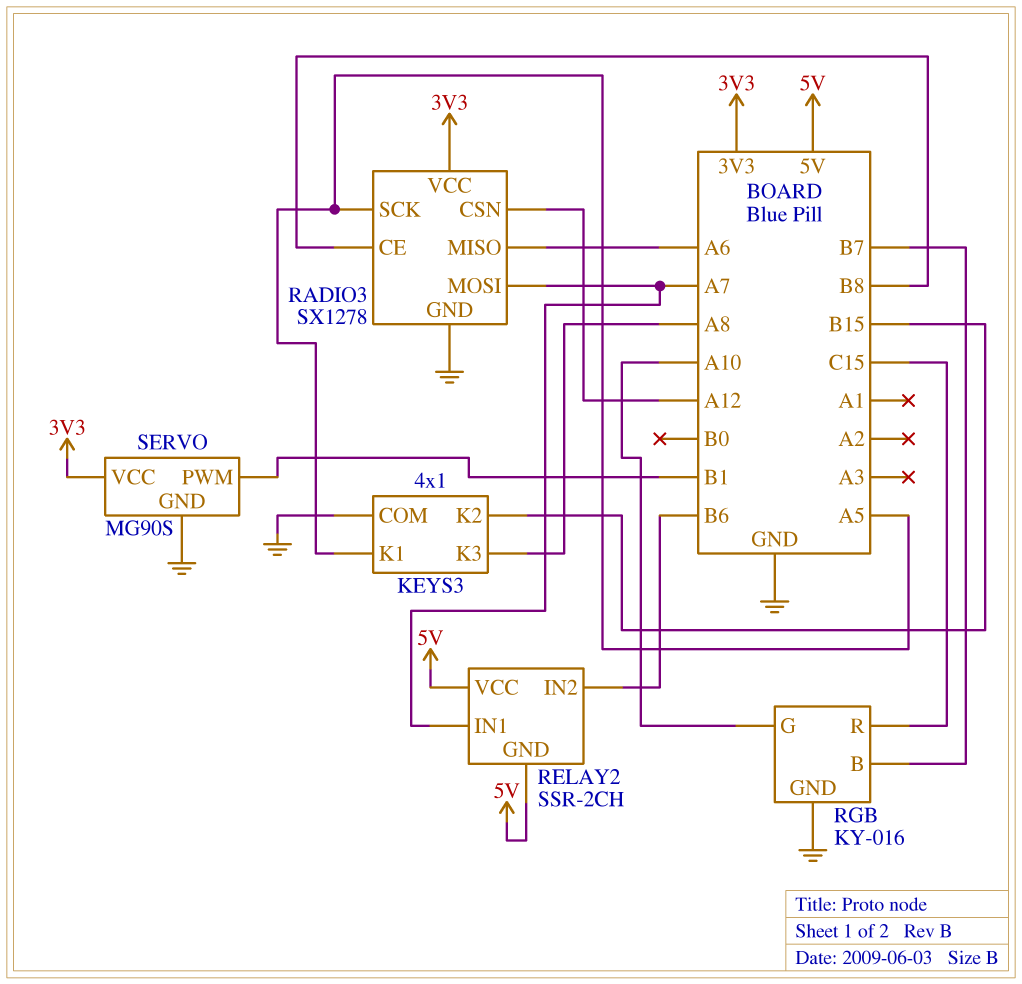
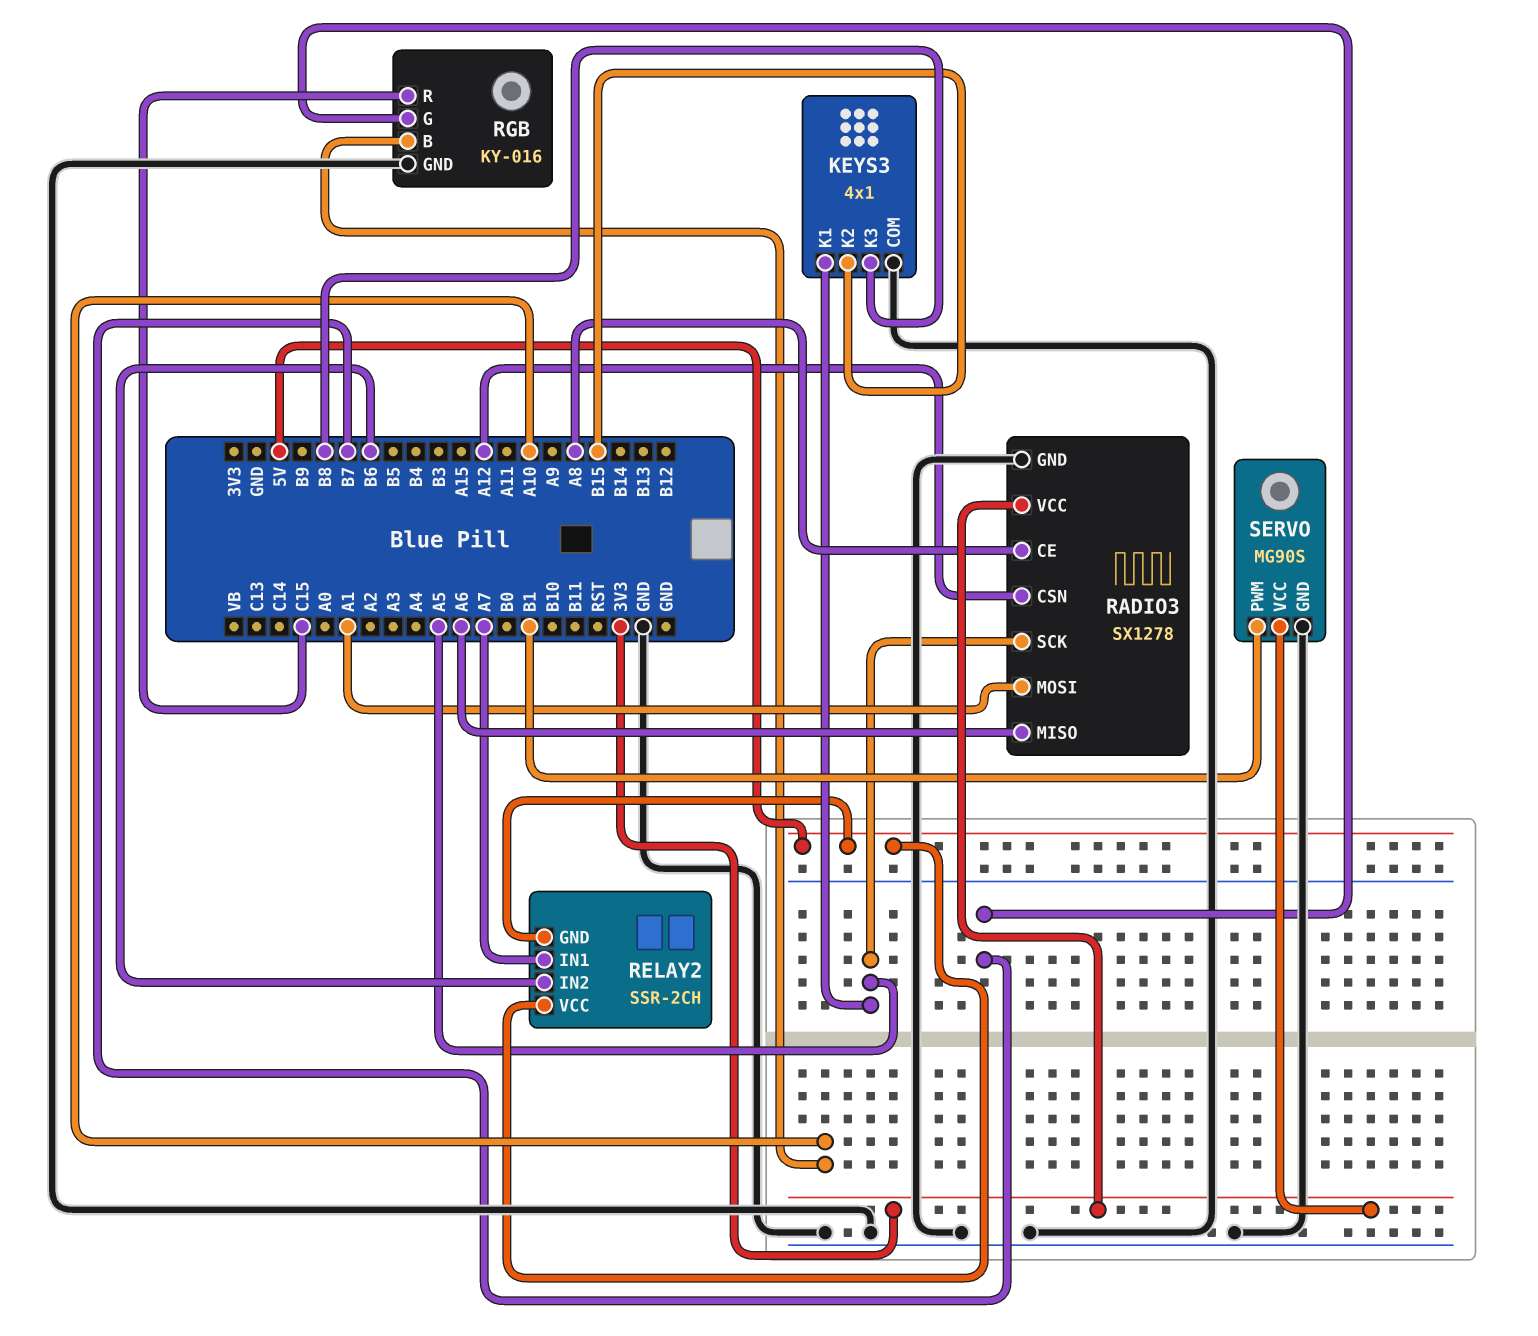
KEYS3 pin K3: A8 -> B8
RADIO3 pin CE: B8 -> A8
RADIO3 pin MOSI: A7 -> A1
RGB pin B: B7 -> A10
RGB pin G: A10 -> B7

